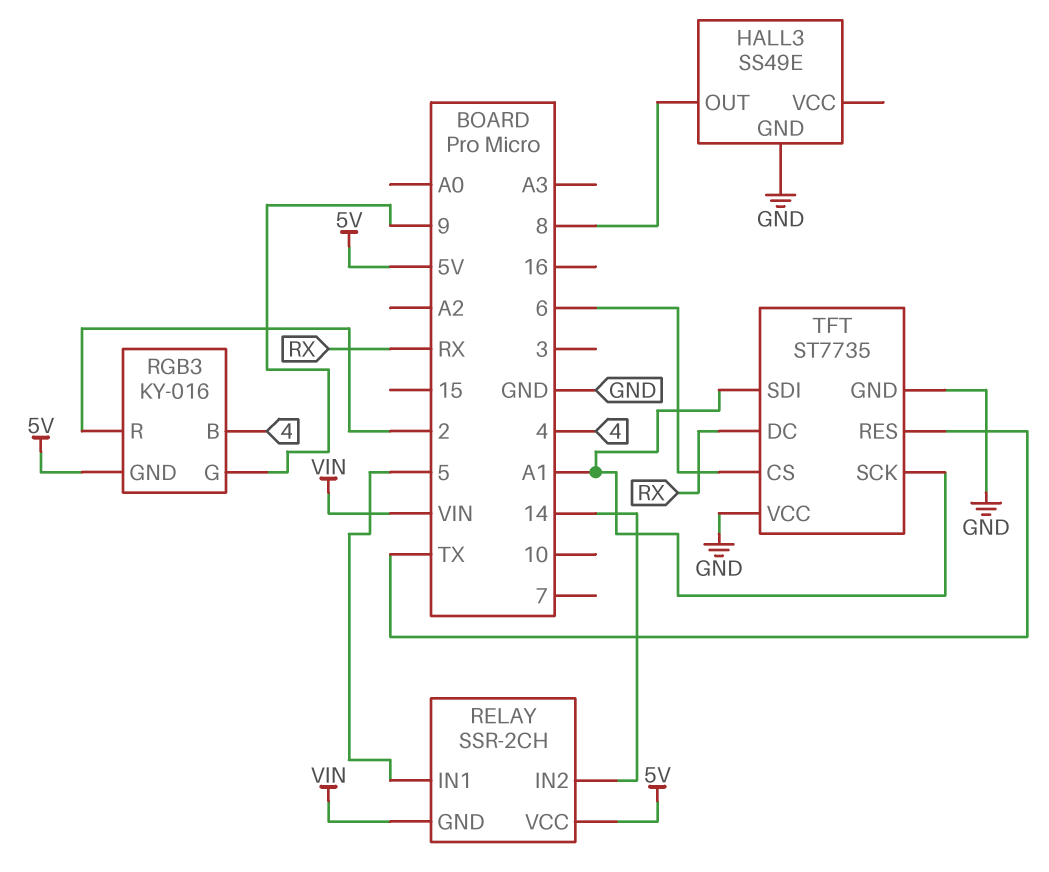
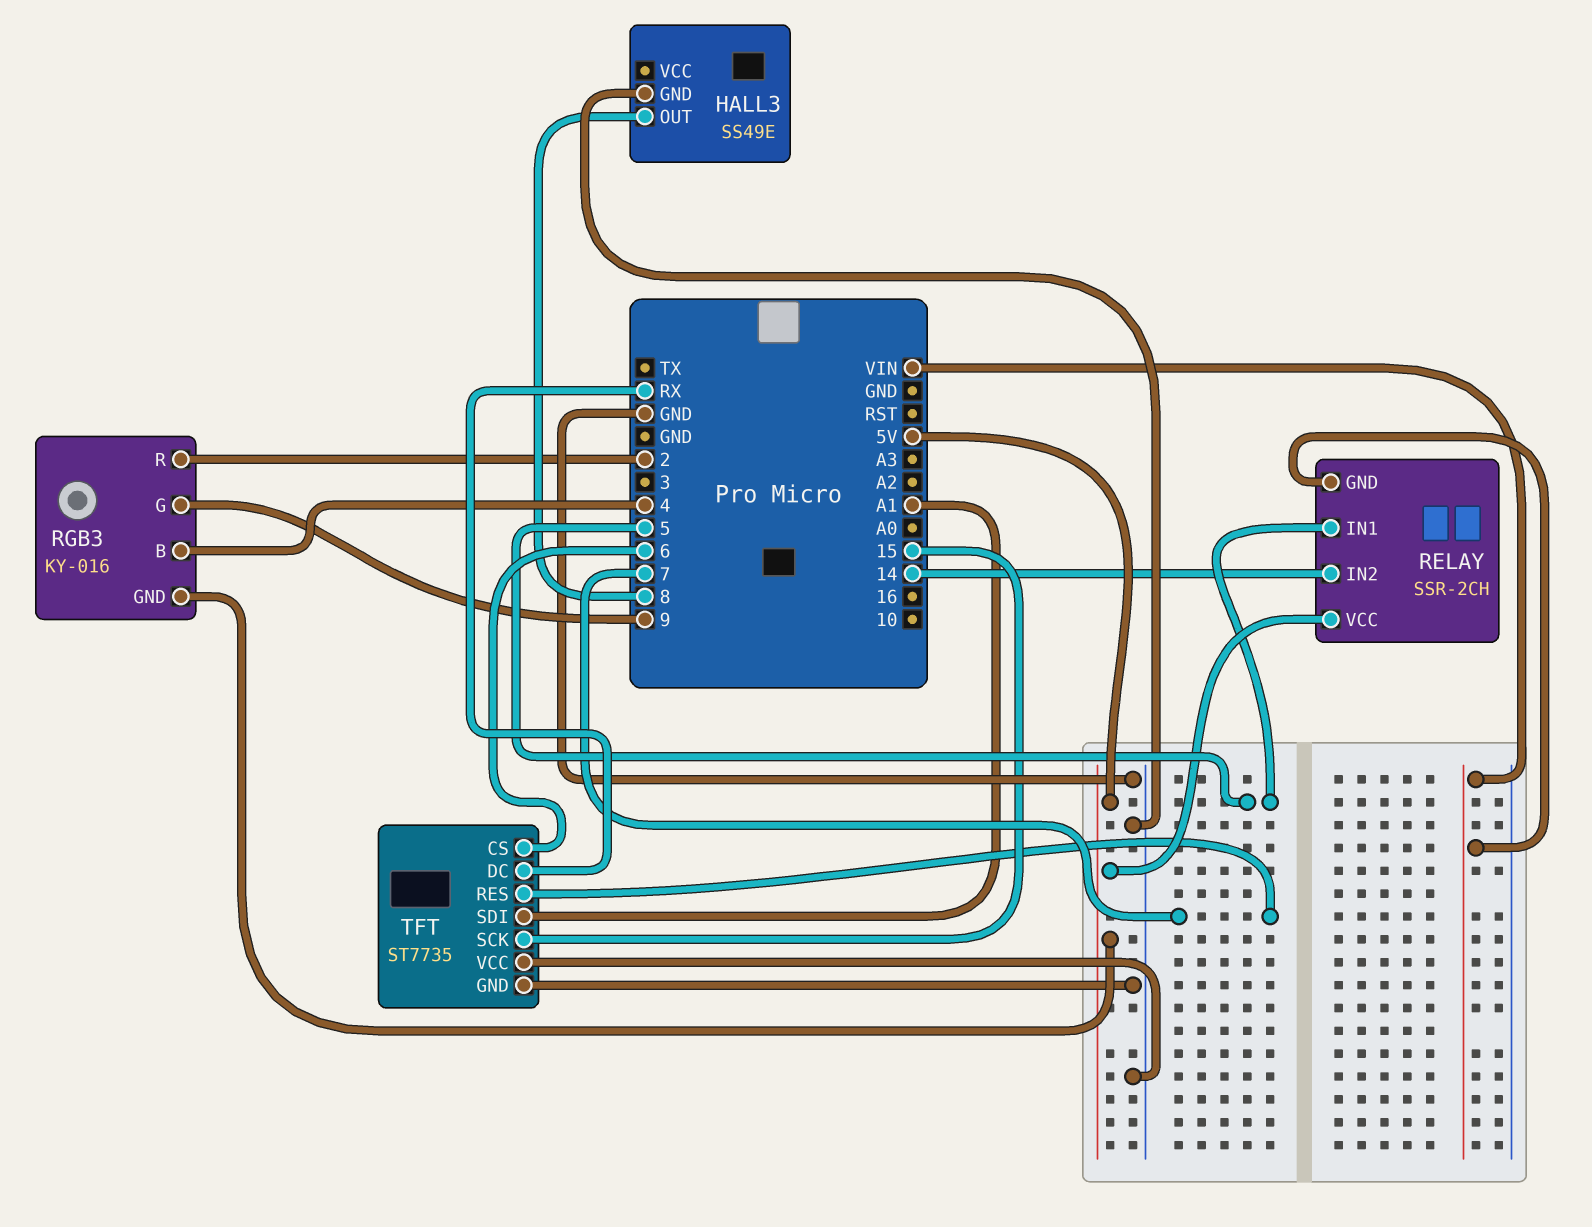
TFT pin RES: TX -> 7
TFT pin SCK: A1 -> 15

